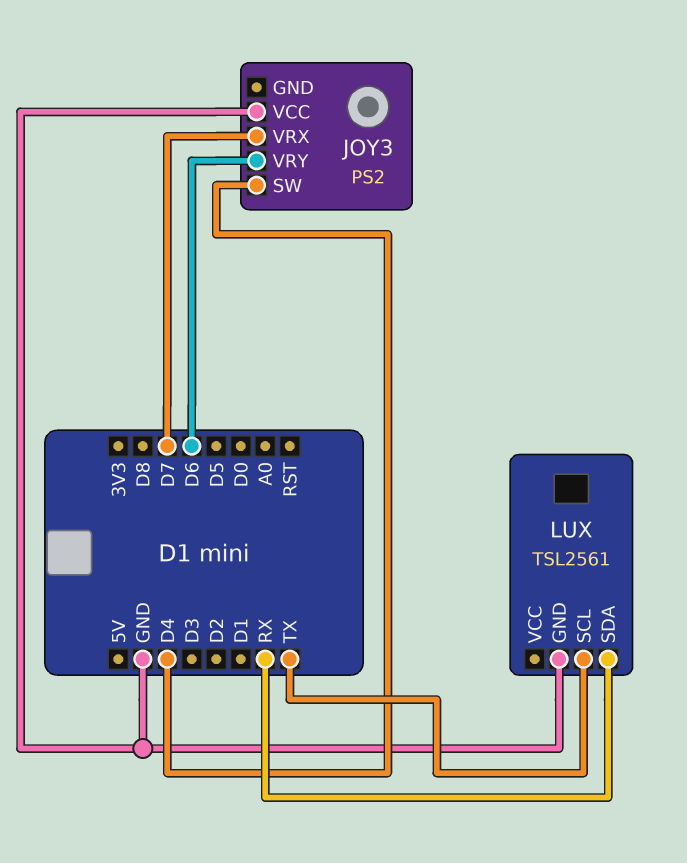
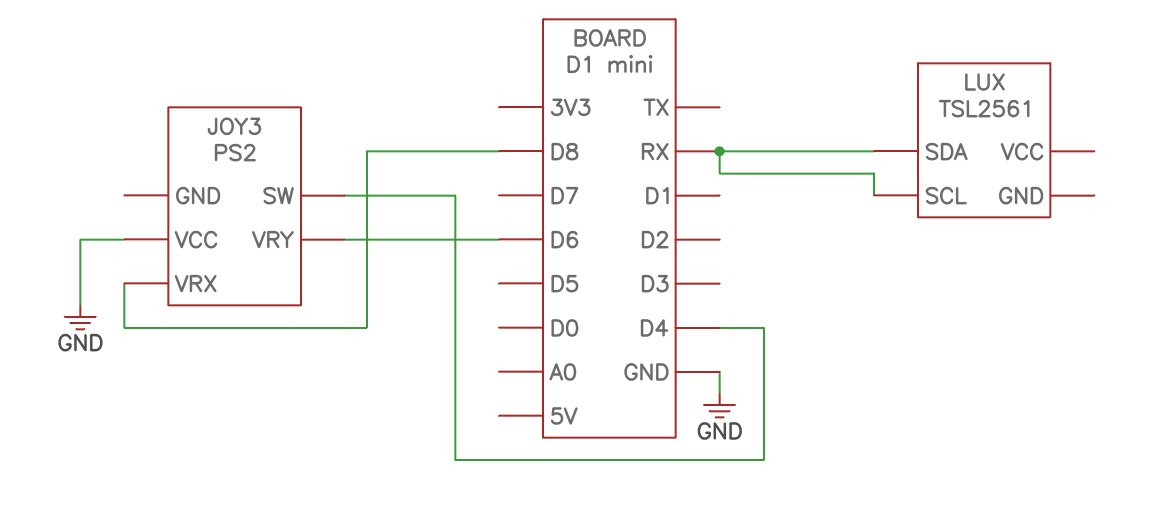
JOY3 pin VRX: D7 -> D8
LUX pin GND: GND -> none
LUX pin SCL: TX -> RX

